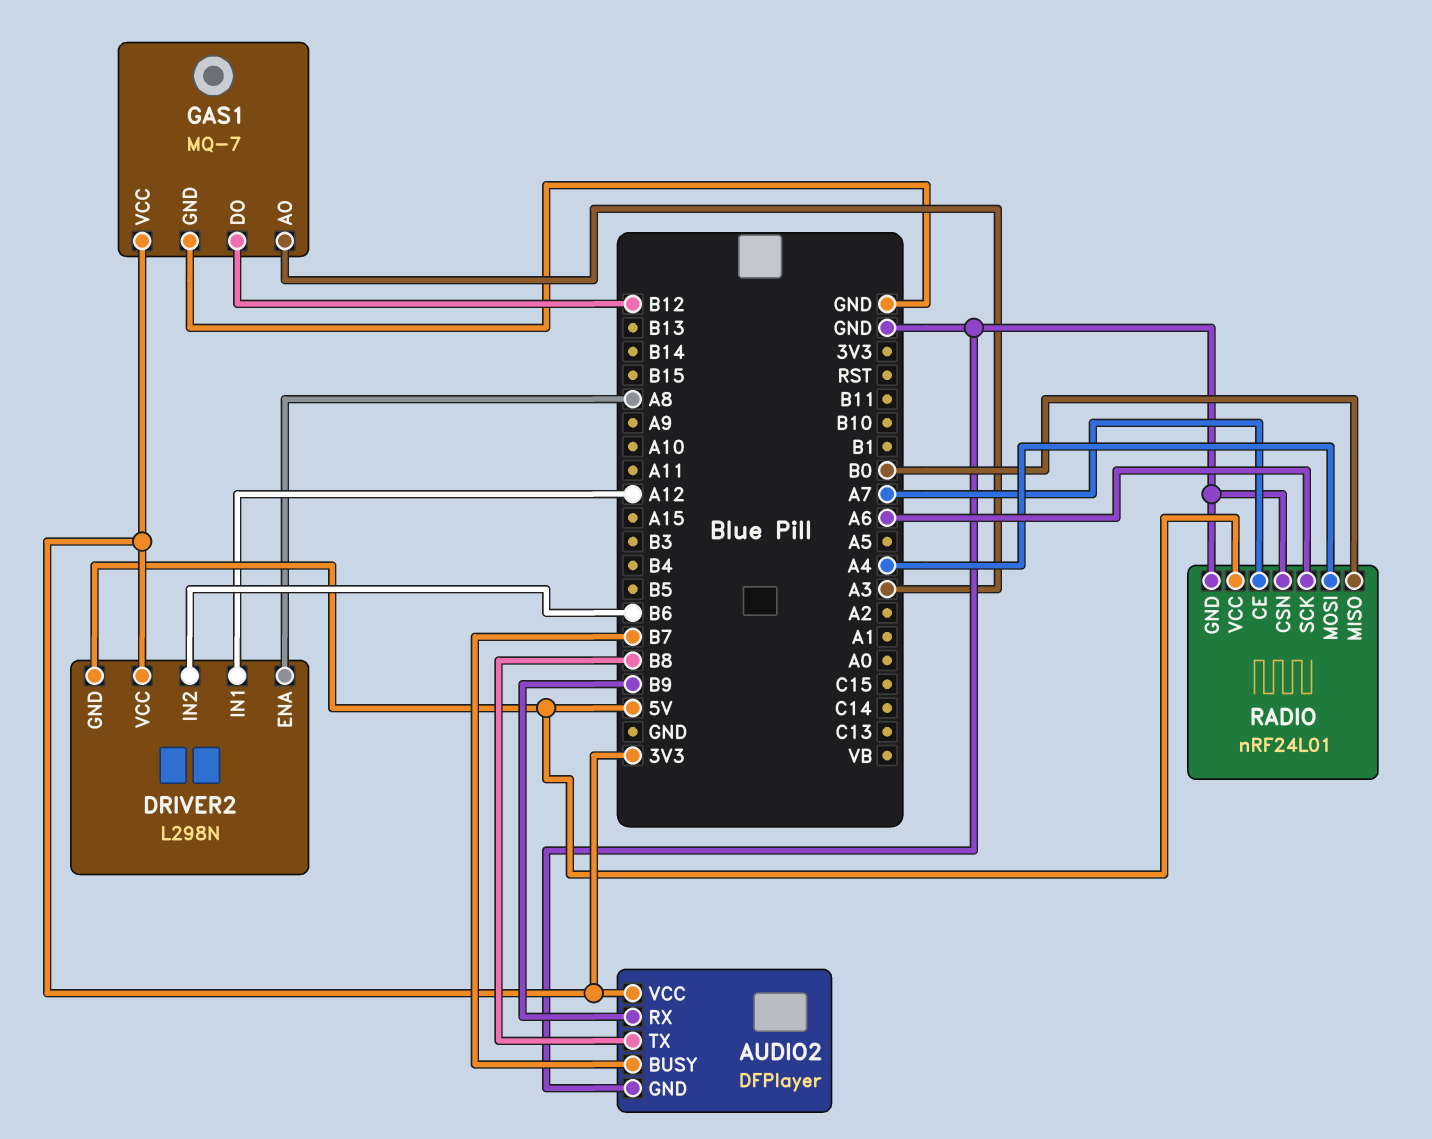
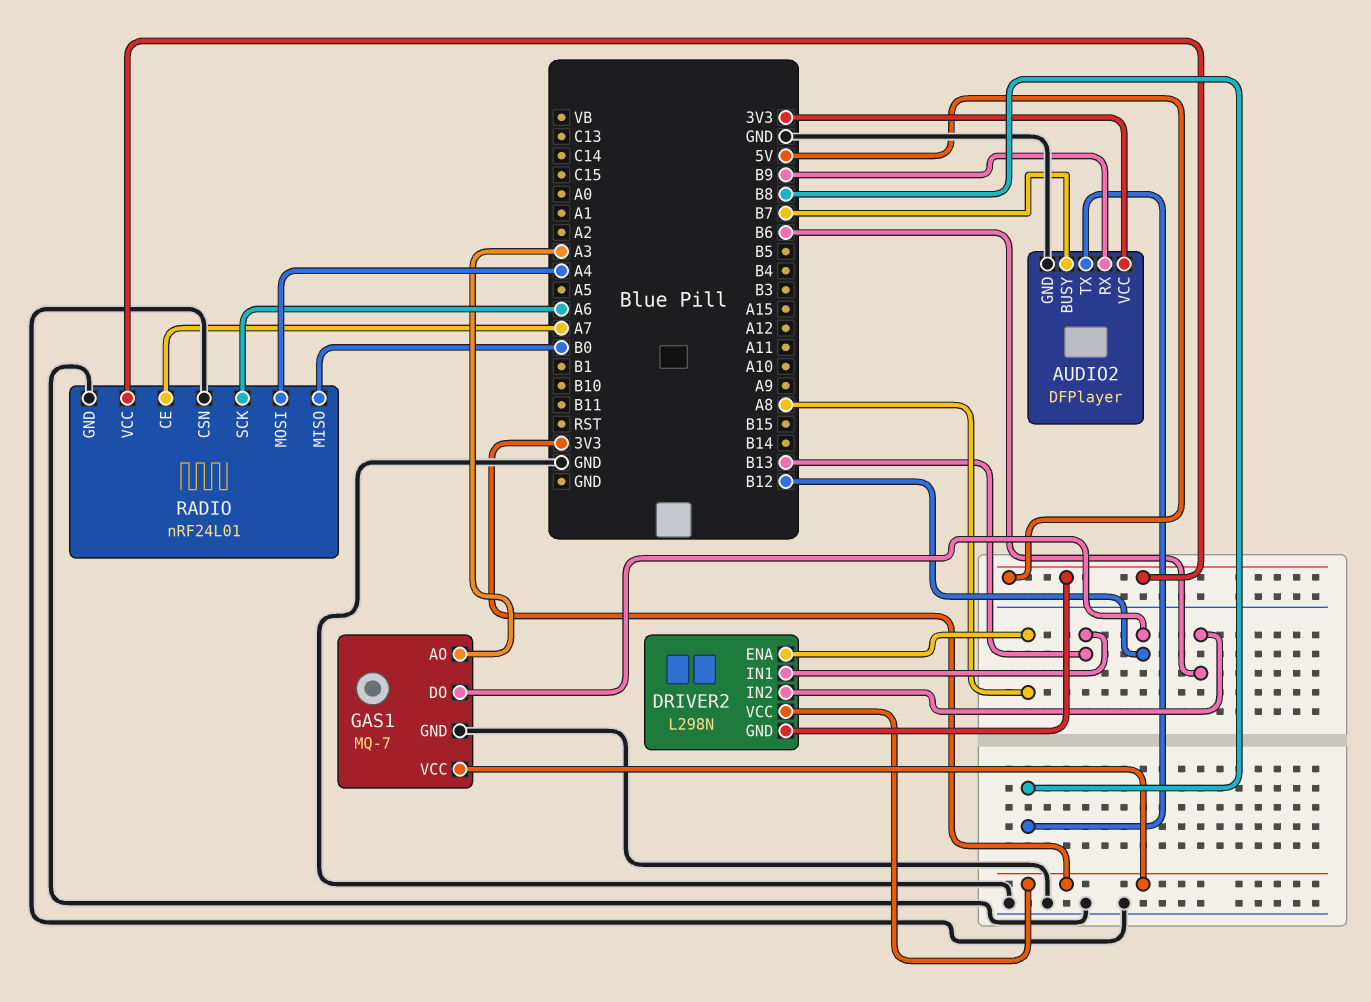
DRIVER2 pin IN1: A12 -> B13

